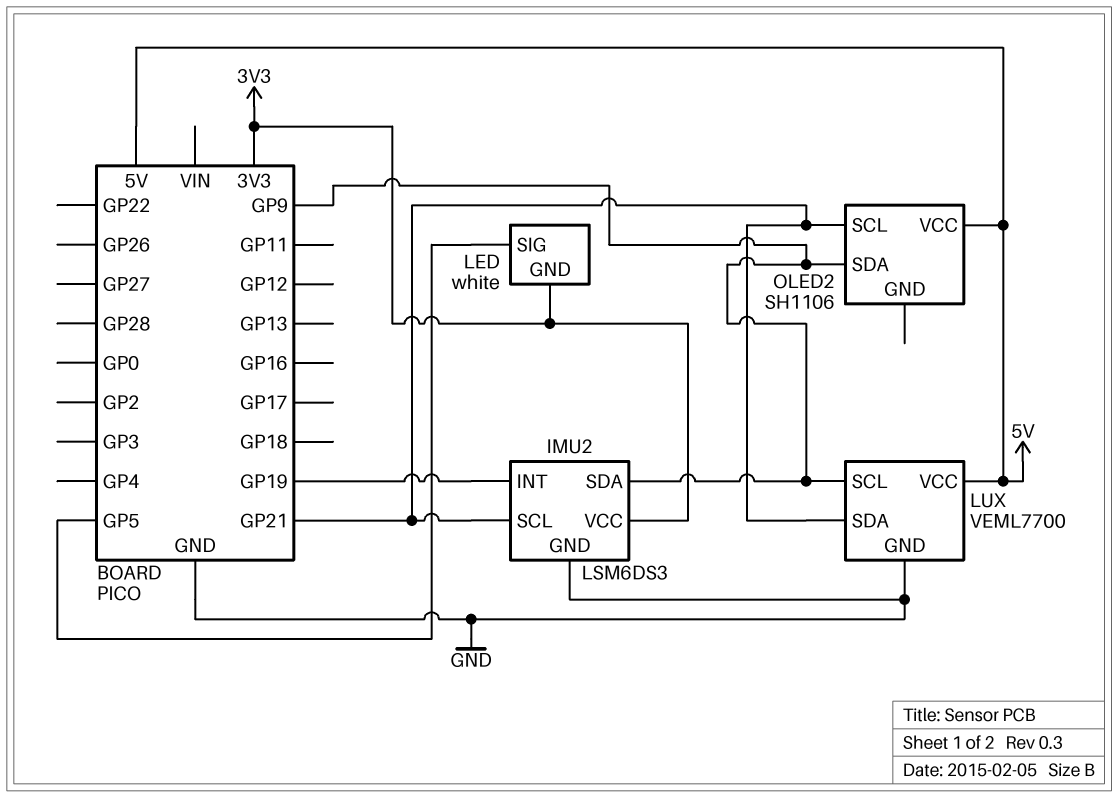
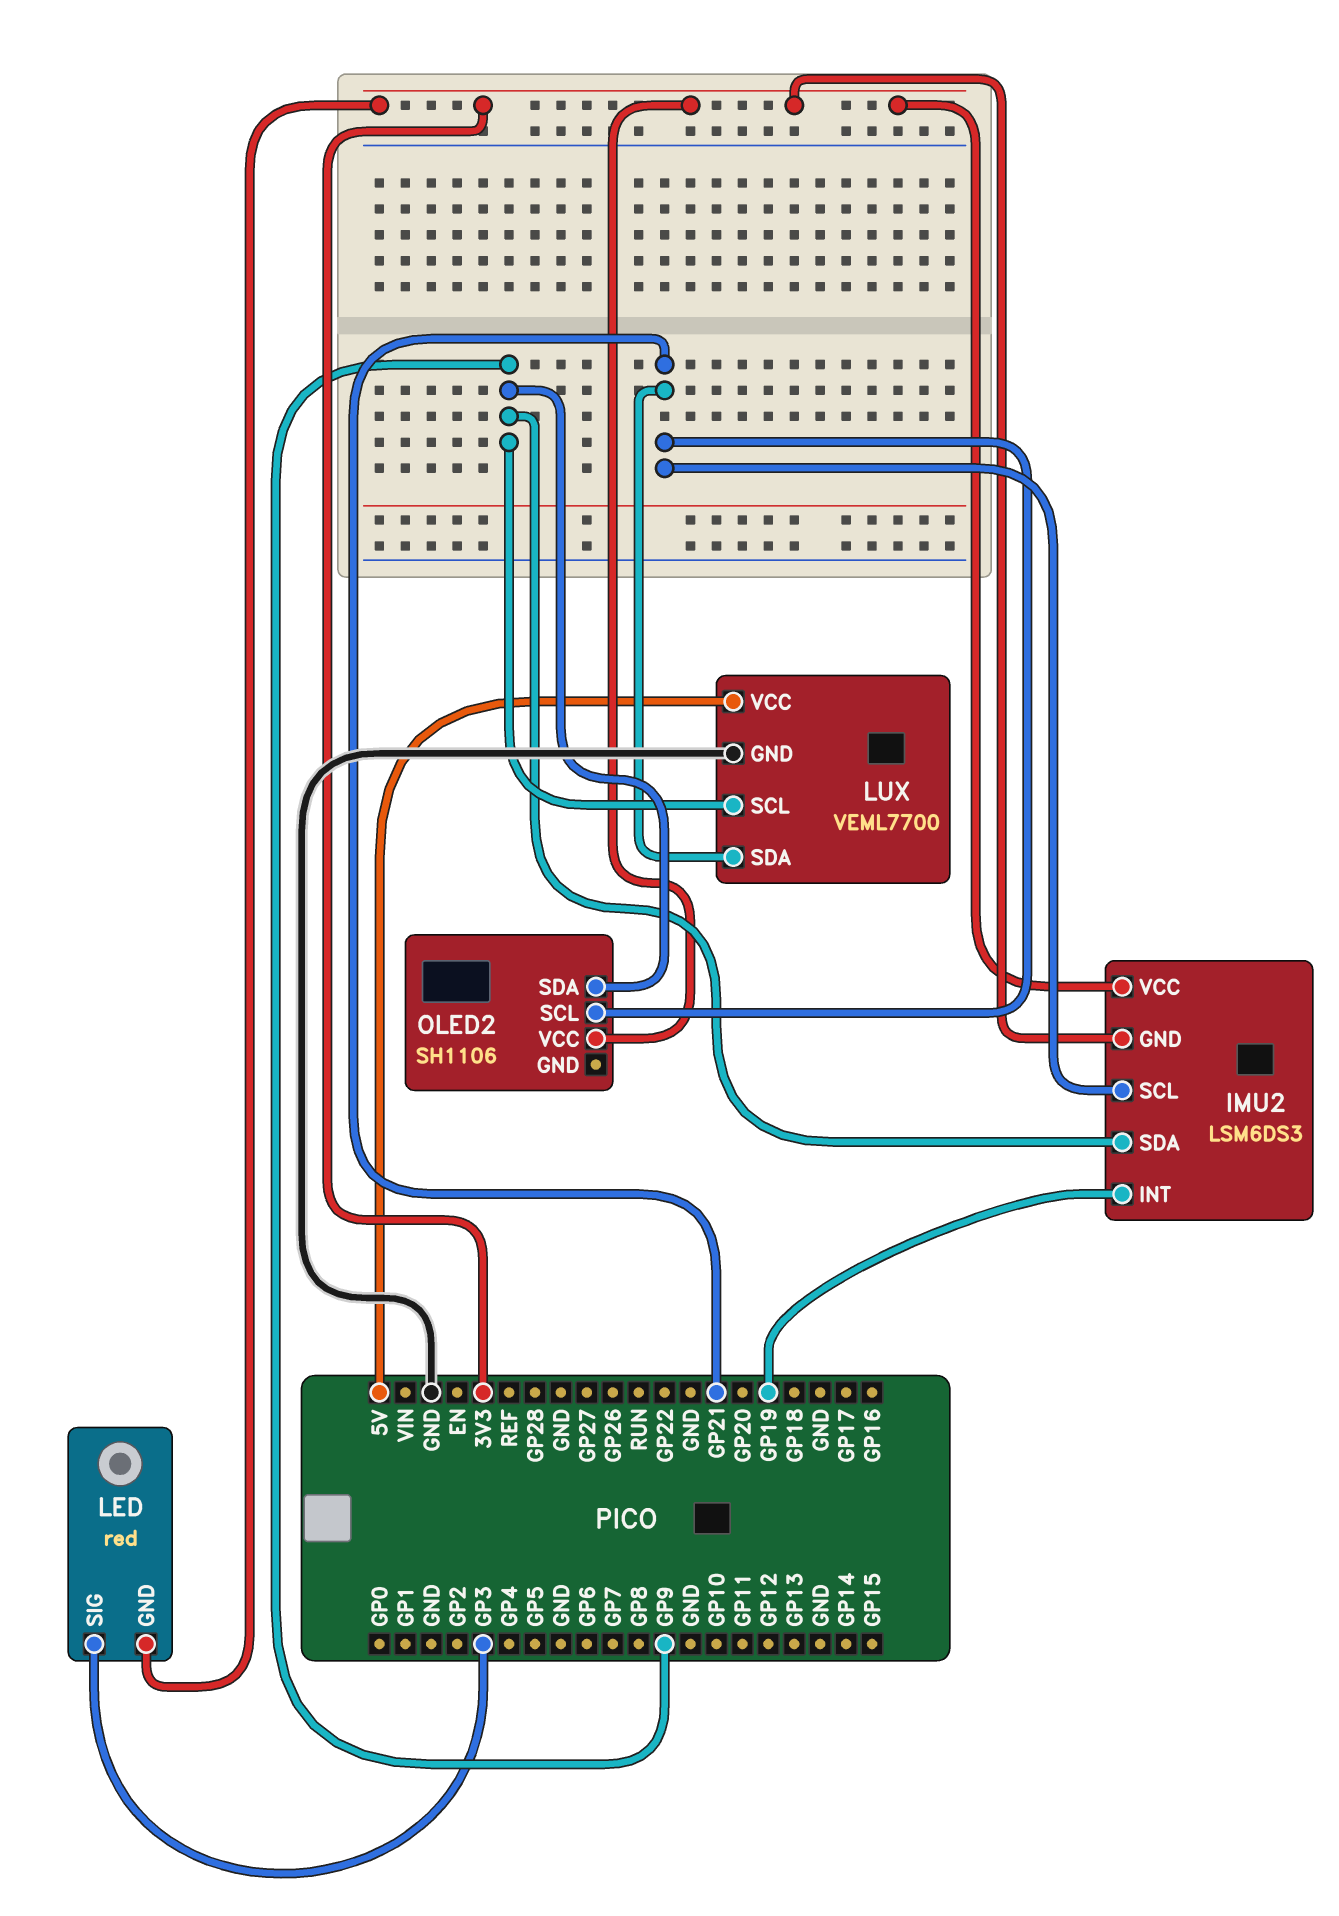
IMU2 pin GND: GND -> 3V3
LED: white -> red
LED pin SIG: GP5 -> GP3
OLED2 pin VCC: 5V -> 3V3

